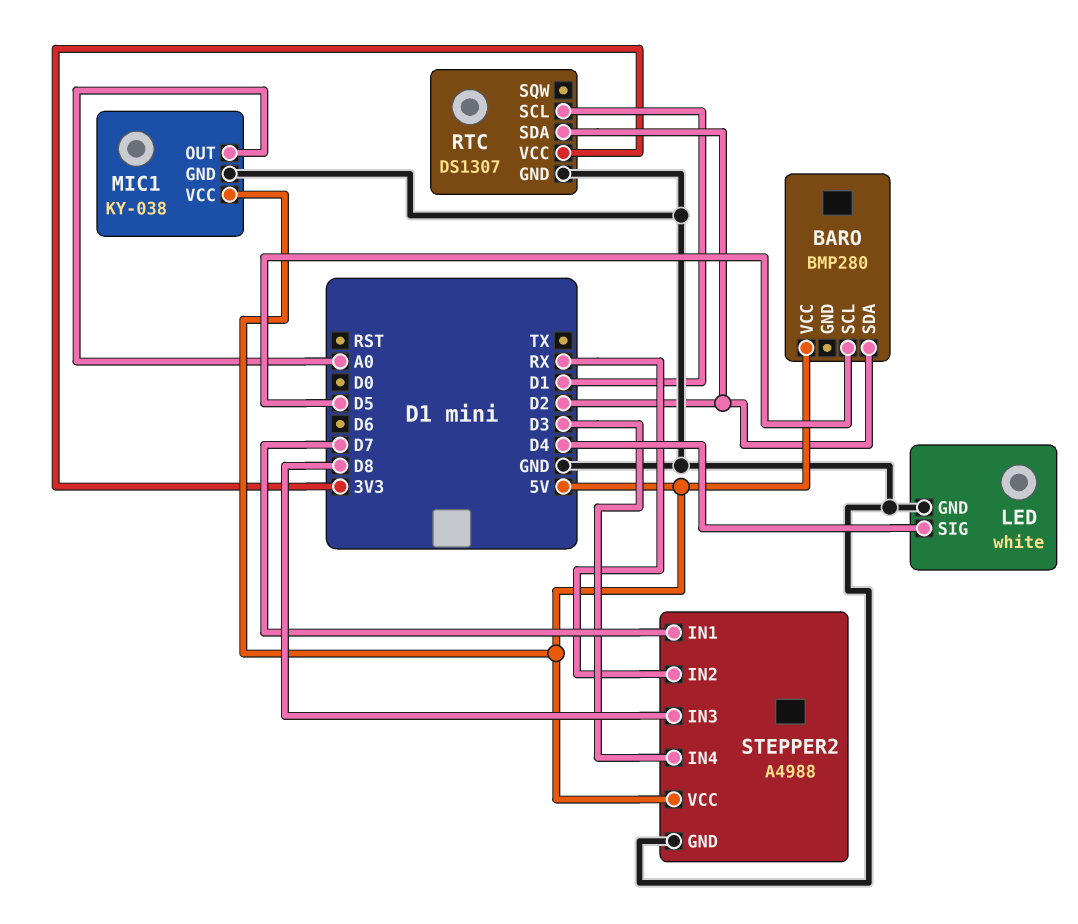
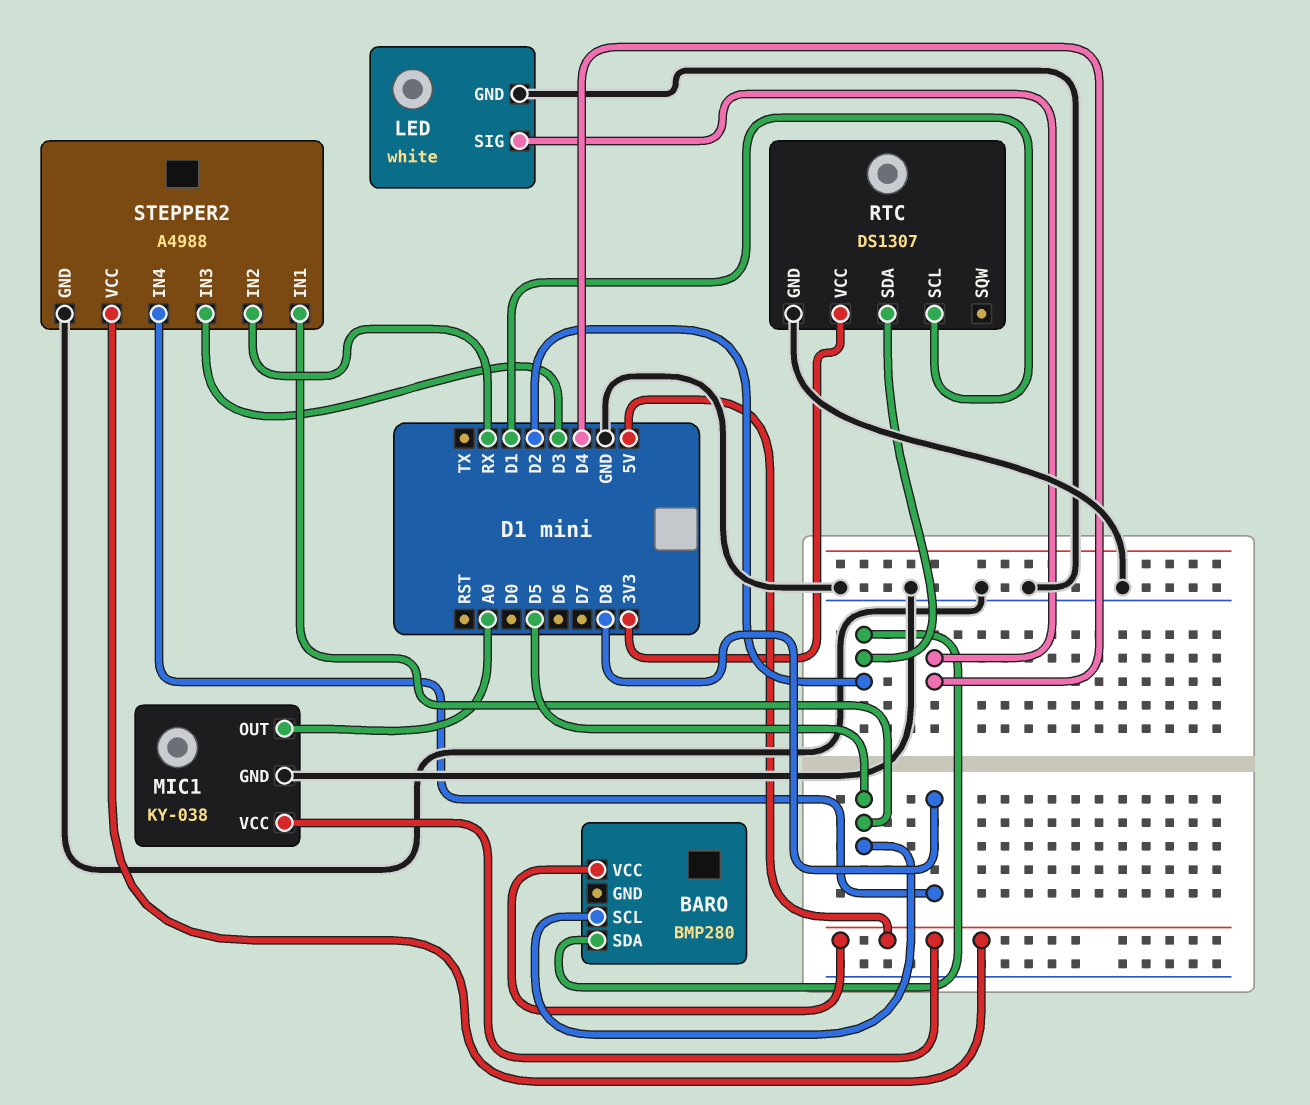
STEPPER2 pin IN1: D7 -> D5
STEPPER2 pin IN3: D8 -> D3
STEPPER2 pin IN4: D3 -> D8

